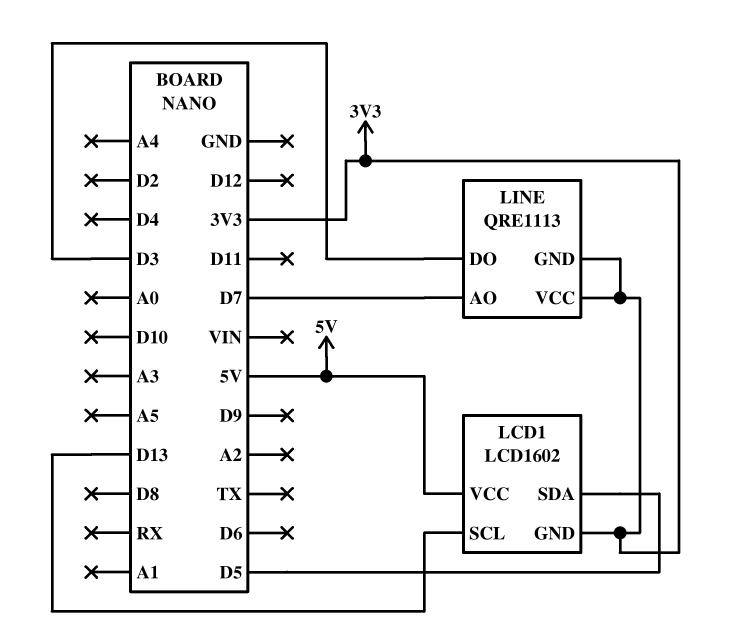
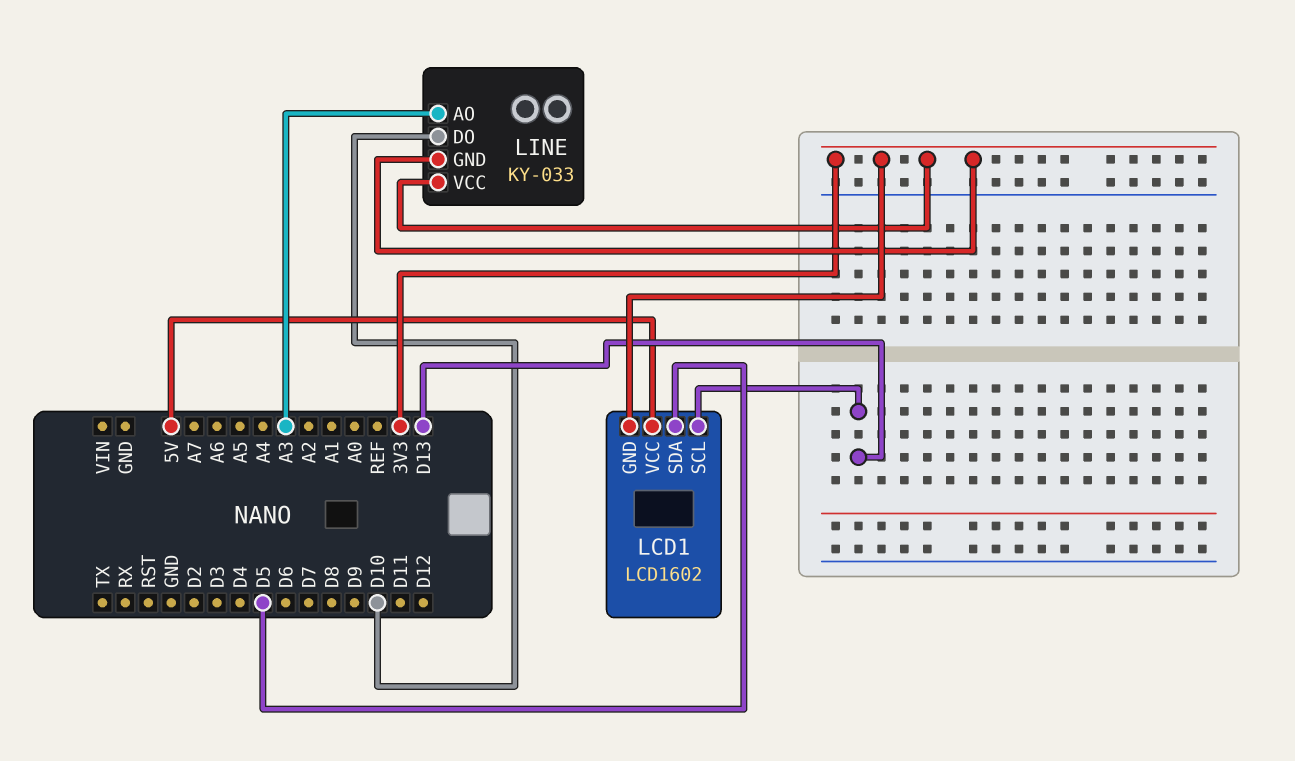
LINE: QRE1113 -> KY-033
LINE pin AO: D7 -> A3
LINE pin DO: D3 -> D10

